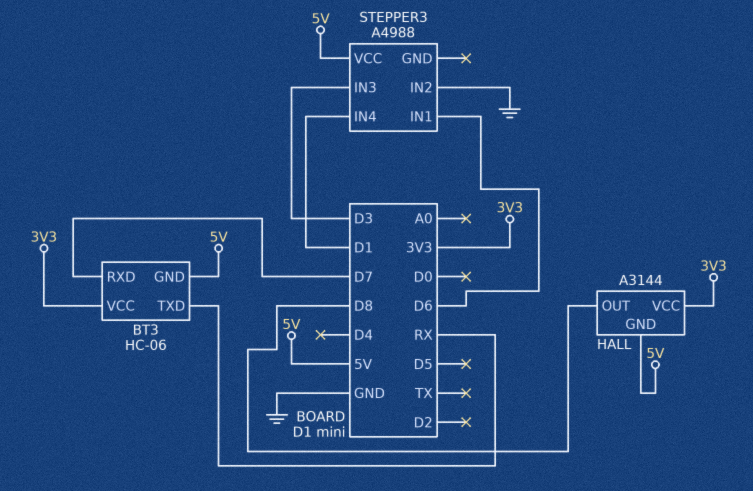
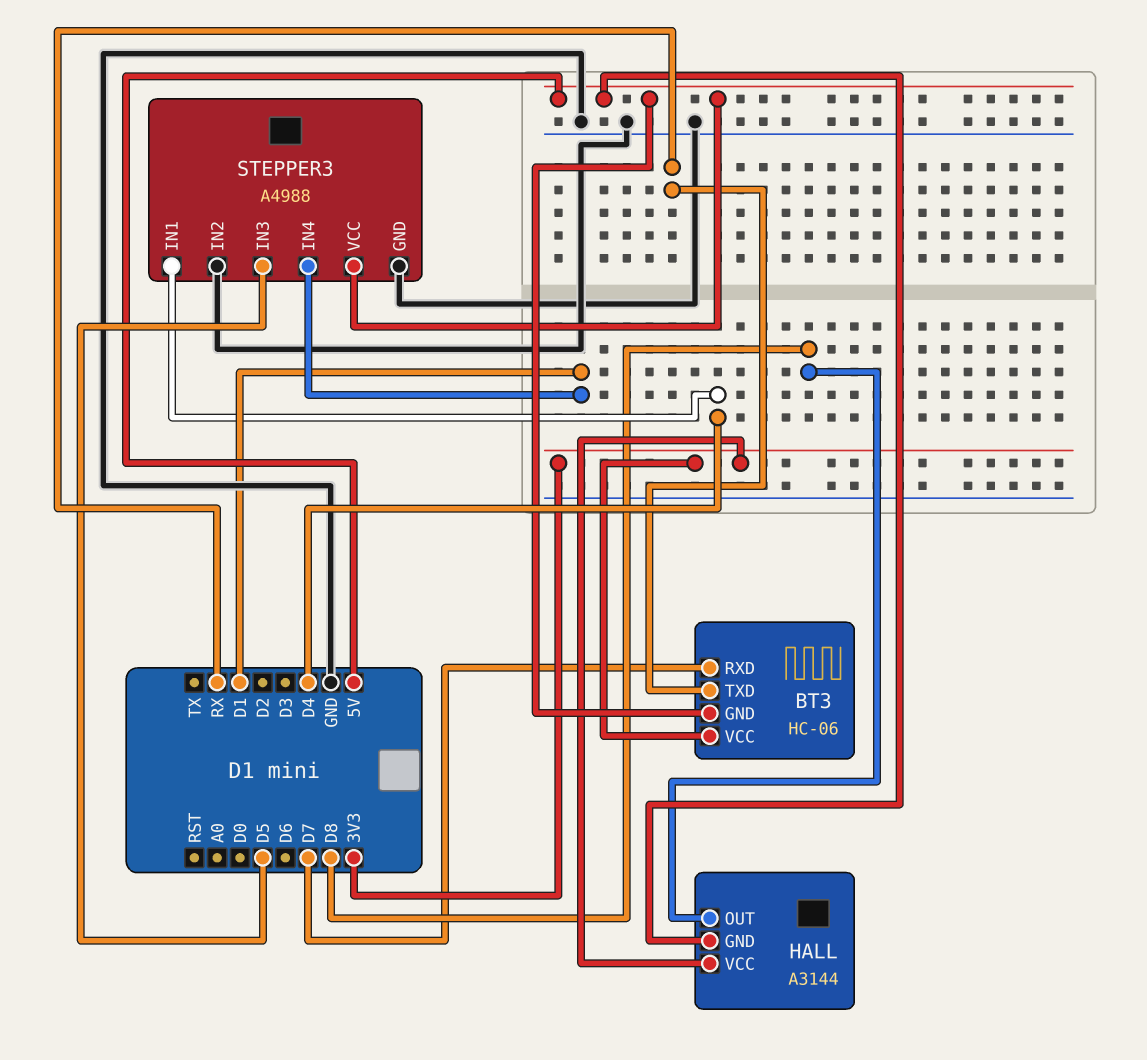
STEPPER3 pin GND: none -> GND
STEPPER3 pin IN1: D6 -> D4
STEPPER3 pin IN3: D3 -> D5

